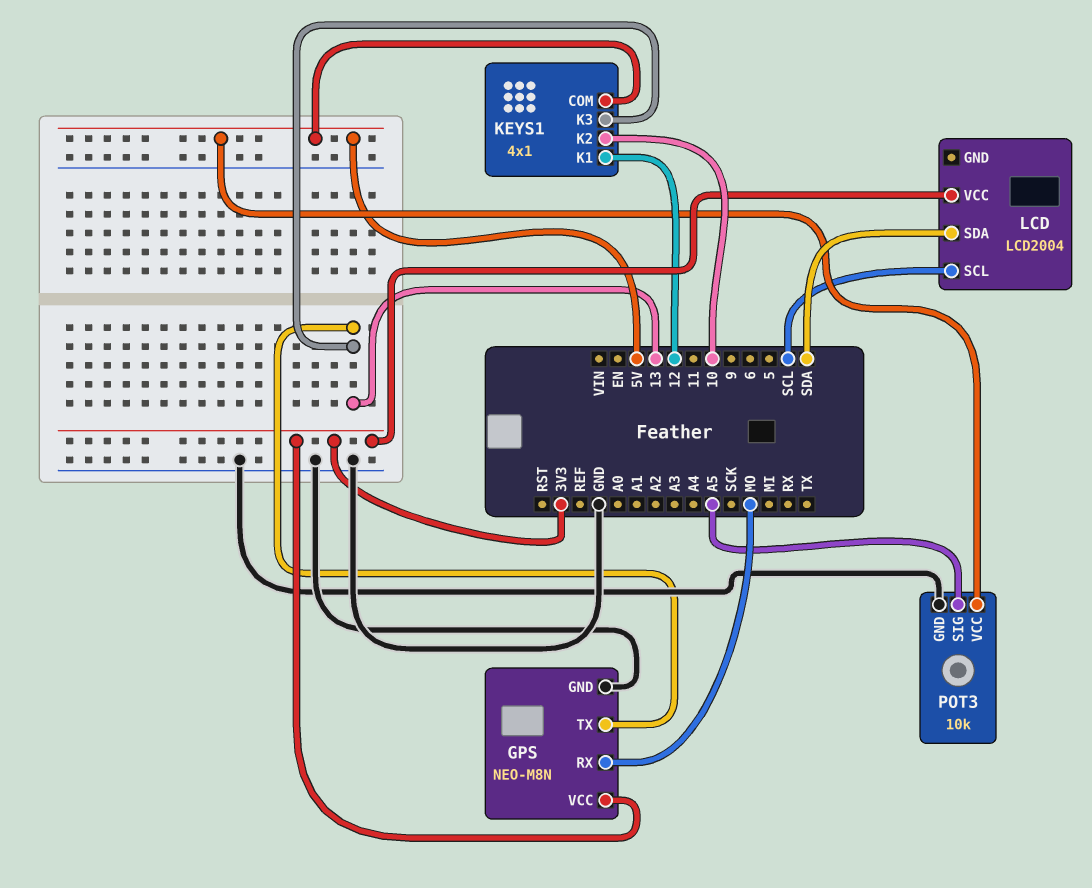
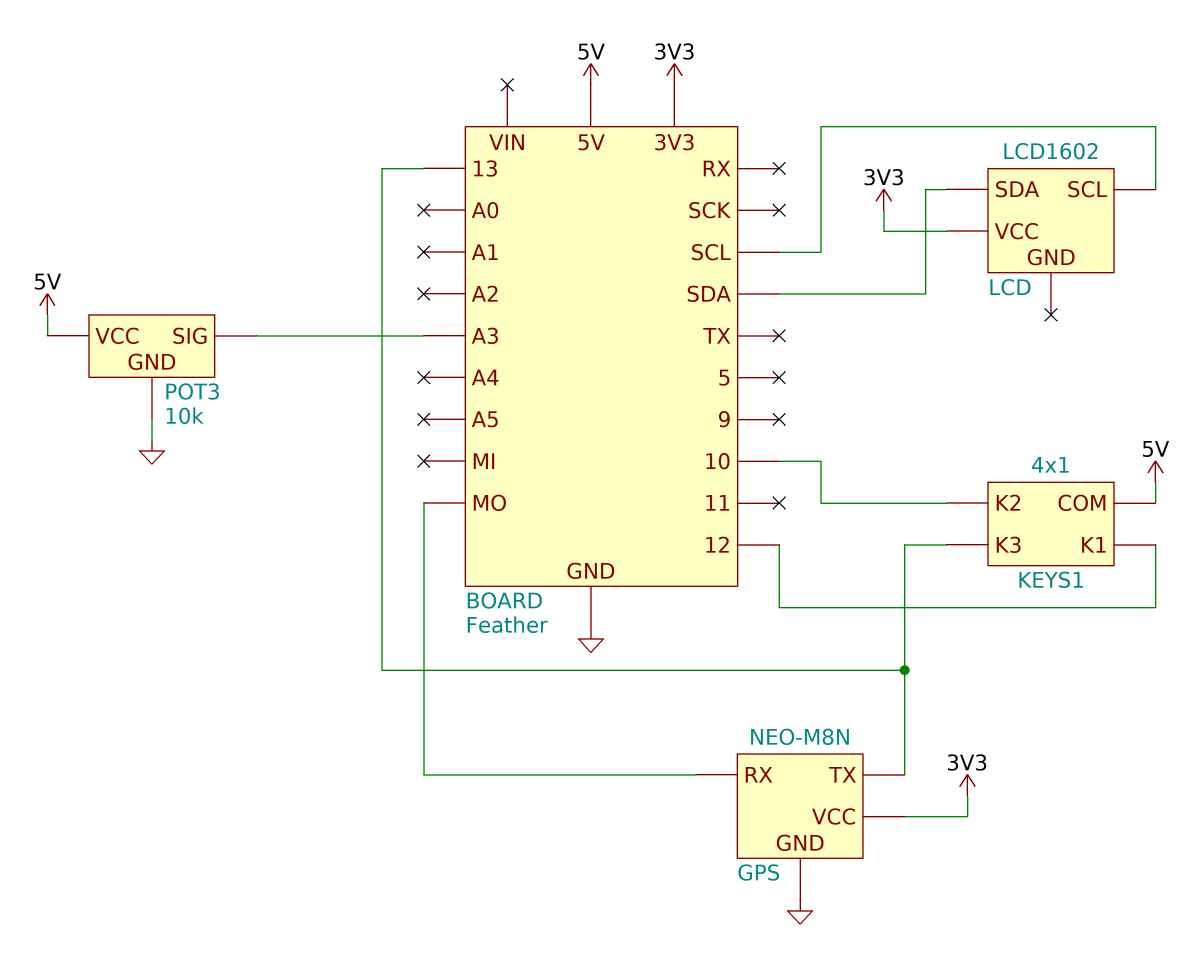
LCD: LCD2004 -> LCD1602
POT3 pin SIG: A5 -> A3

